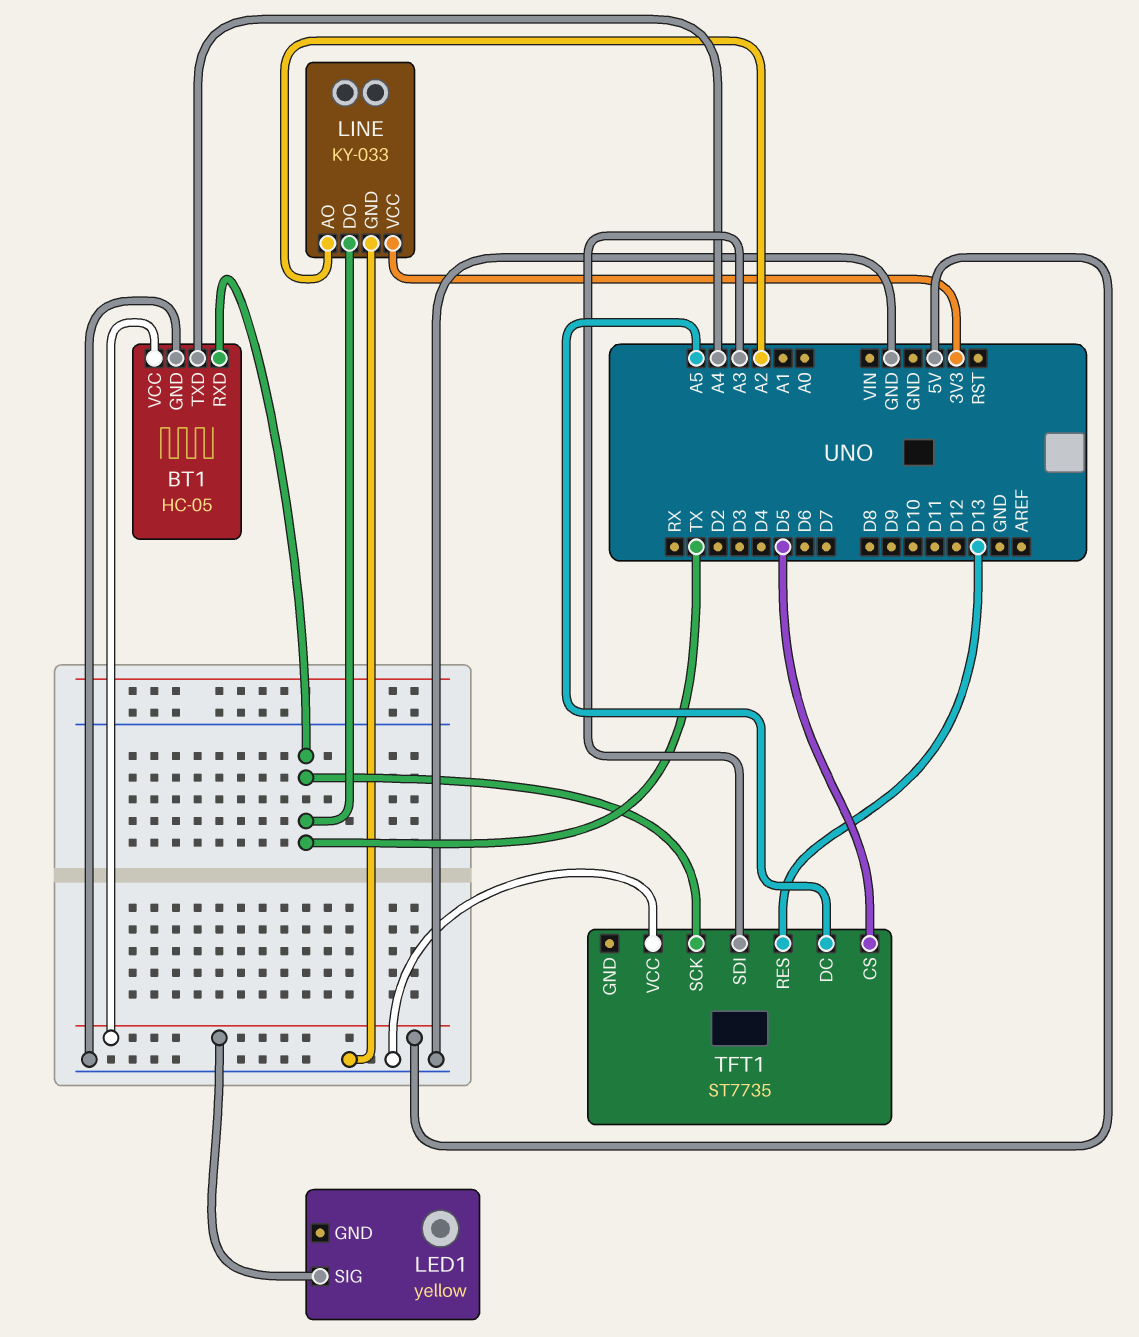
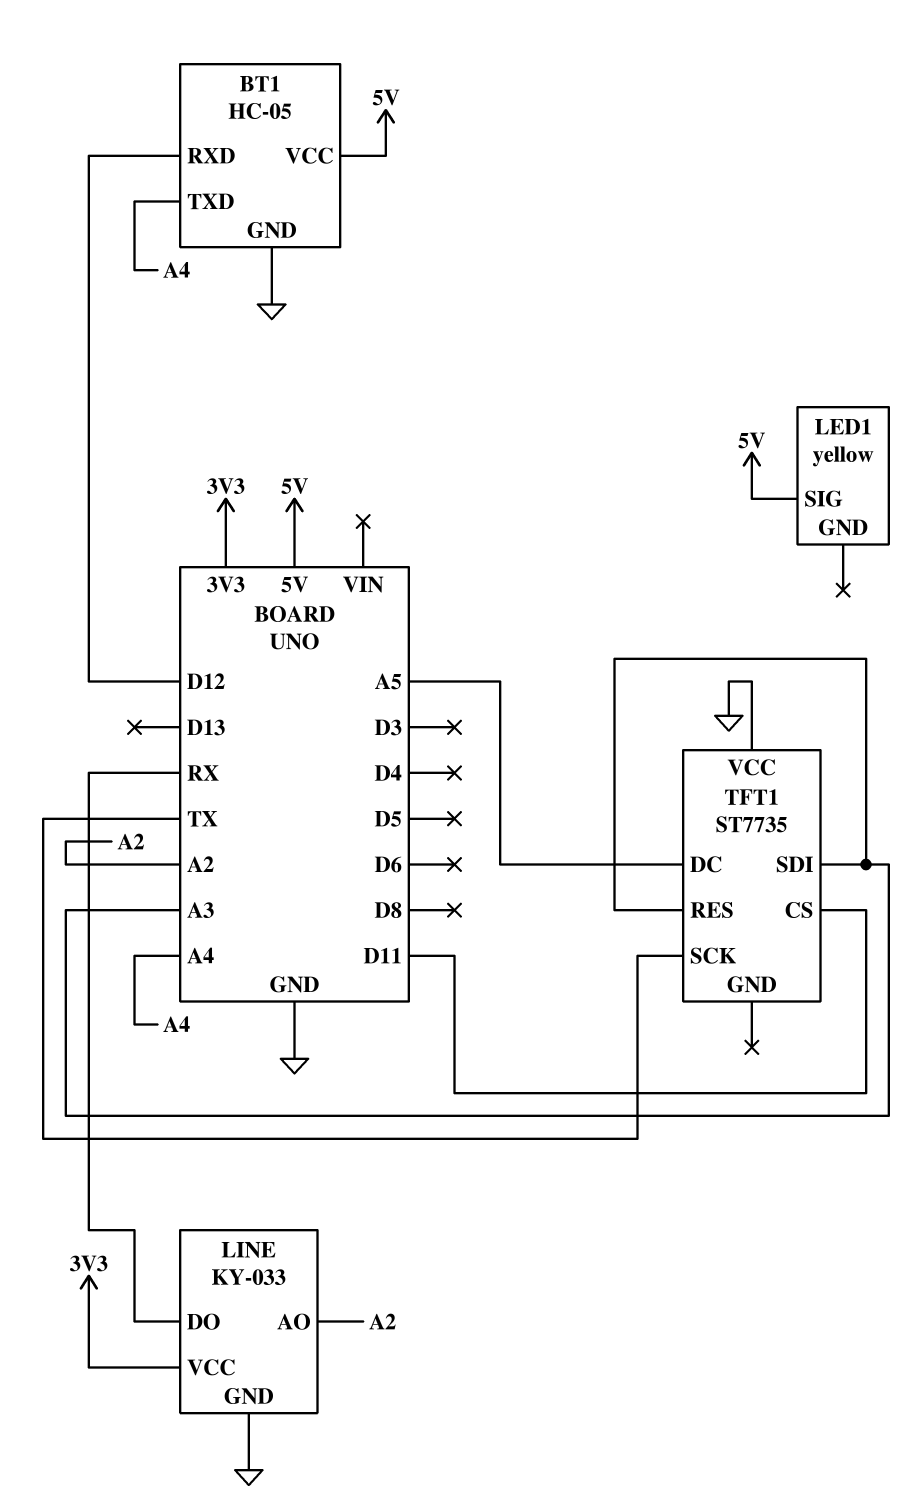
BT1 pin RXD: TX -> D12
LINE pin DO: TX -> RX
TFT1 pin CS: D5 -> D11
TFT1 pin RES: D13 -> A3

